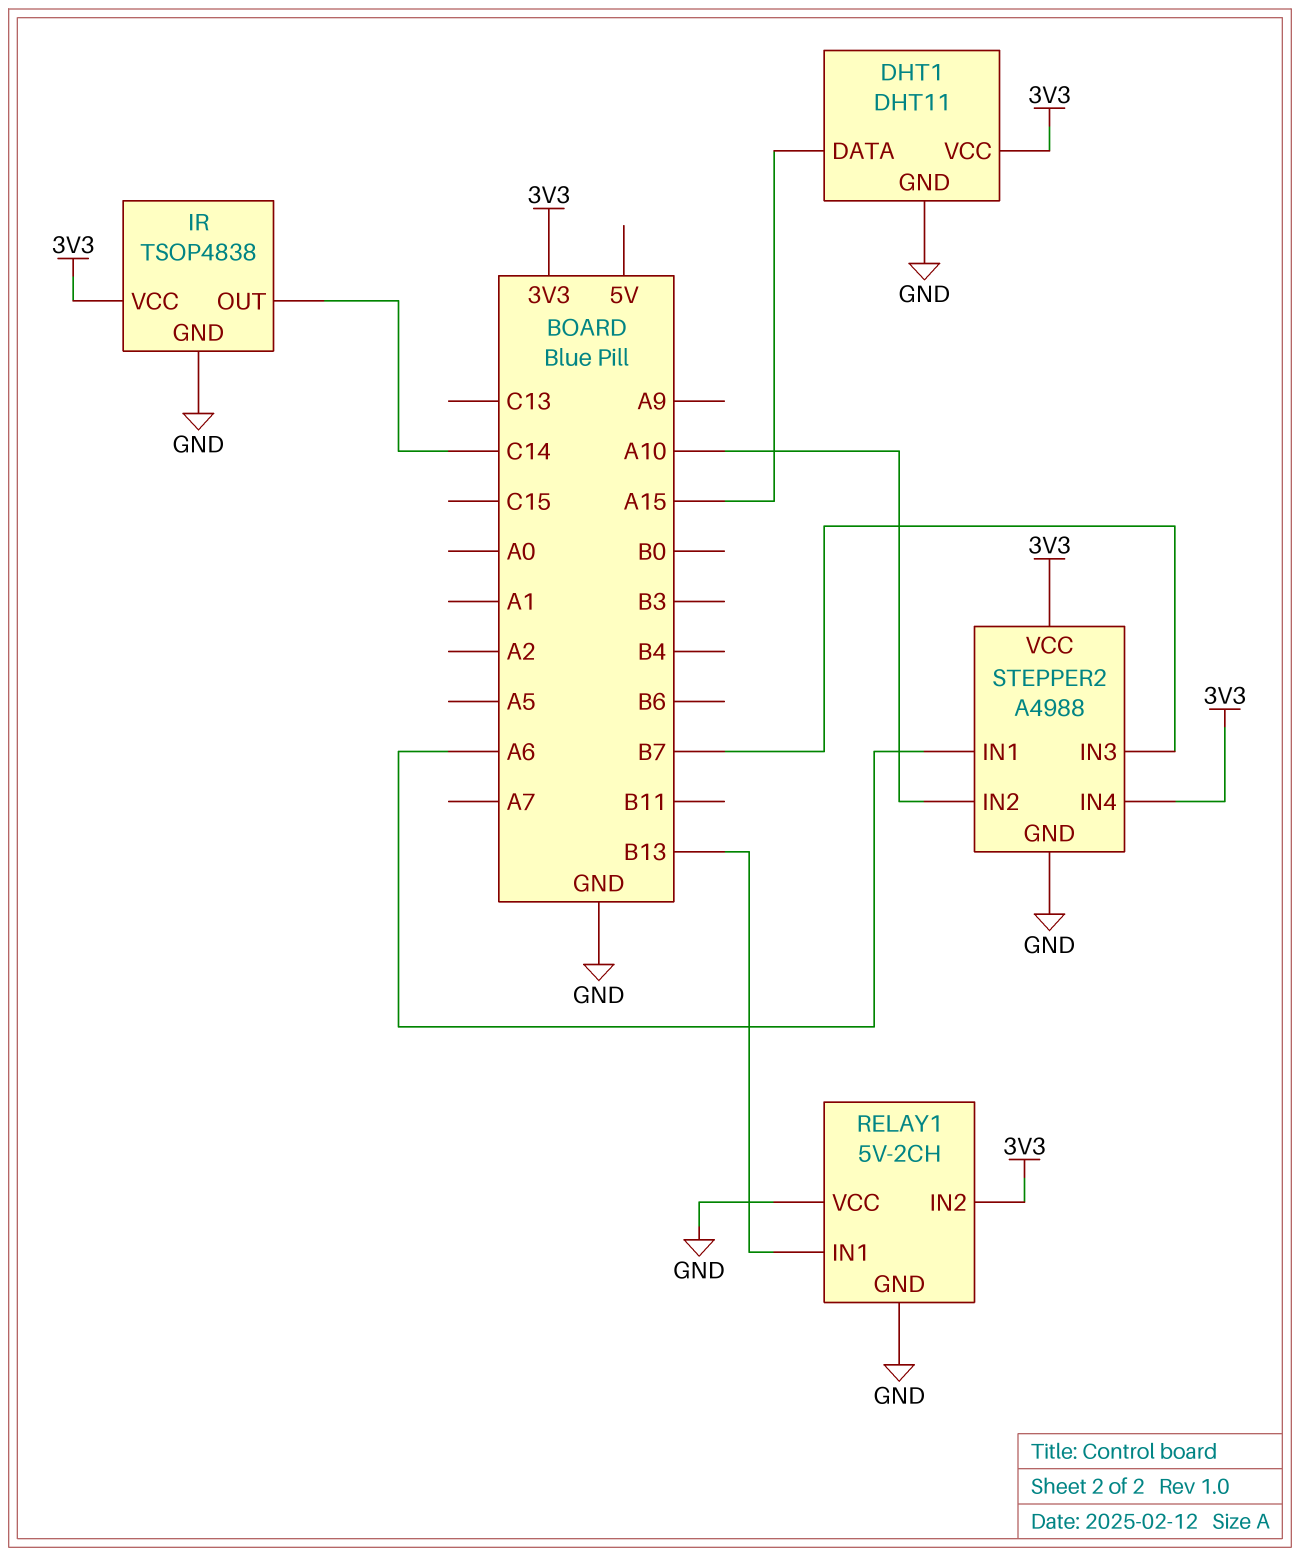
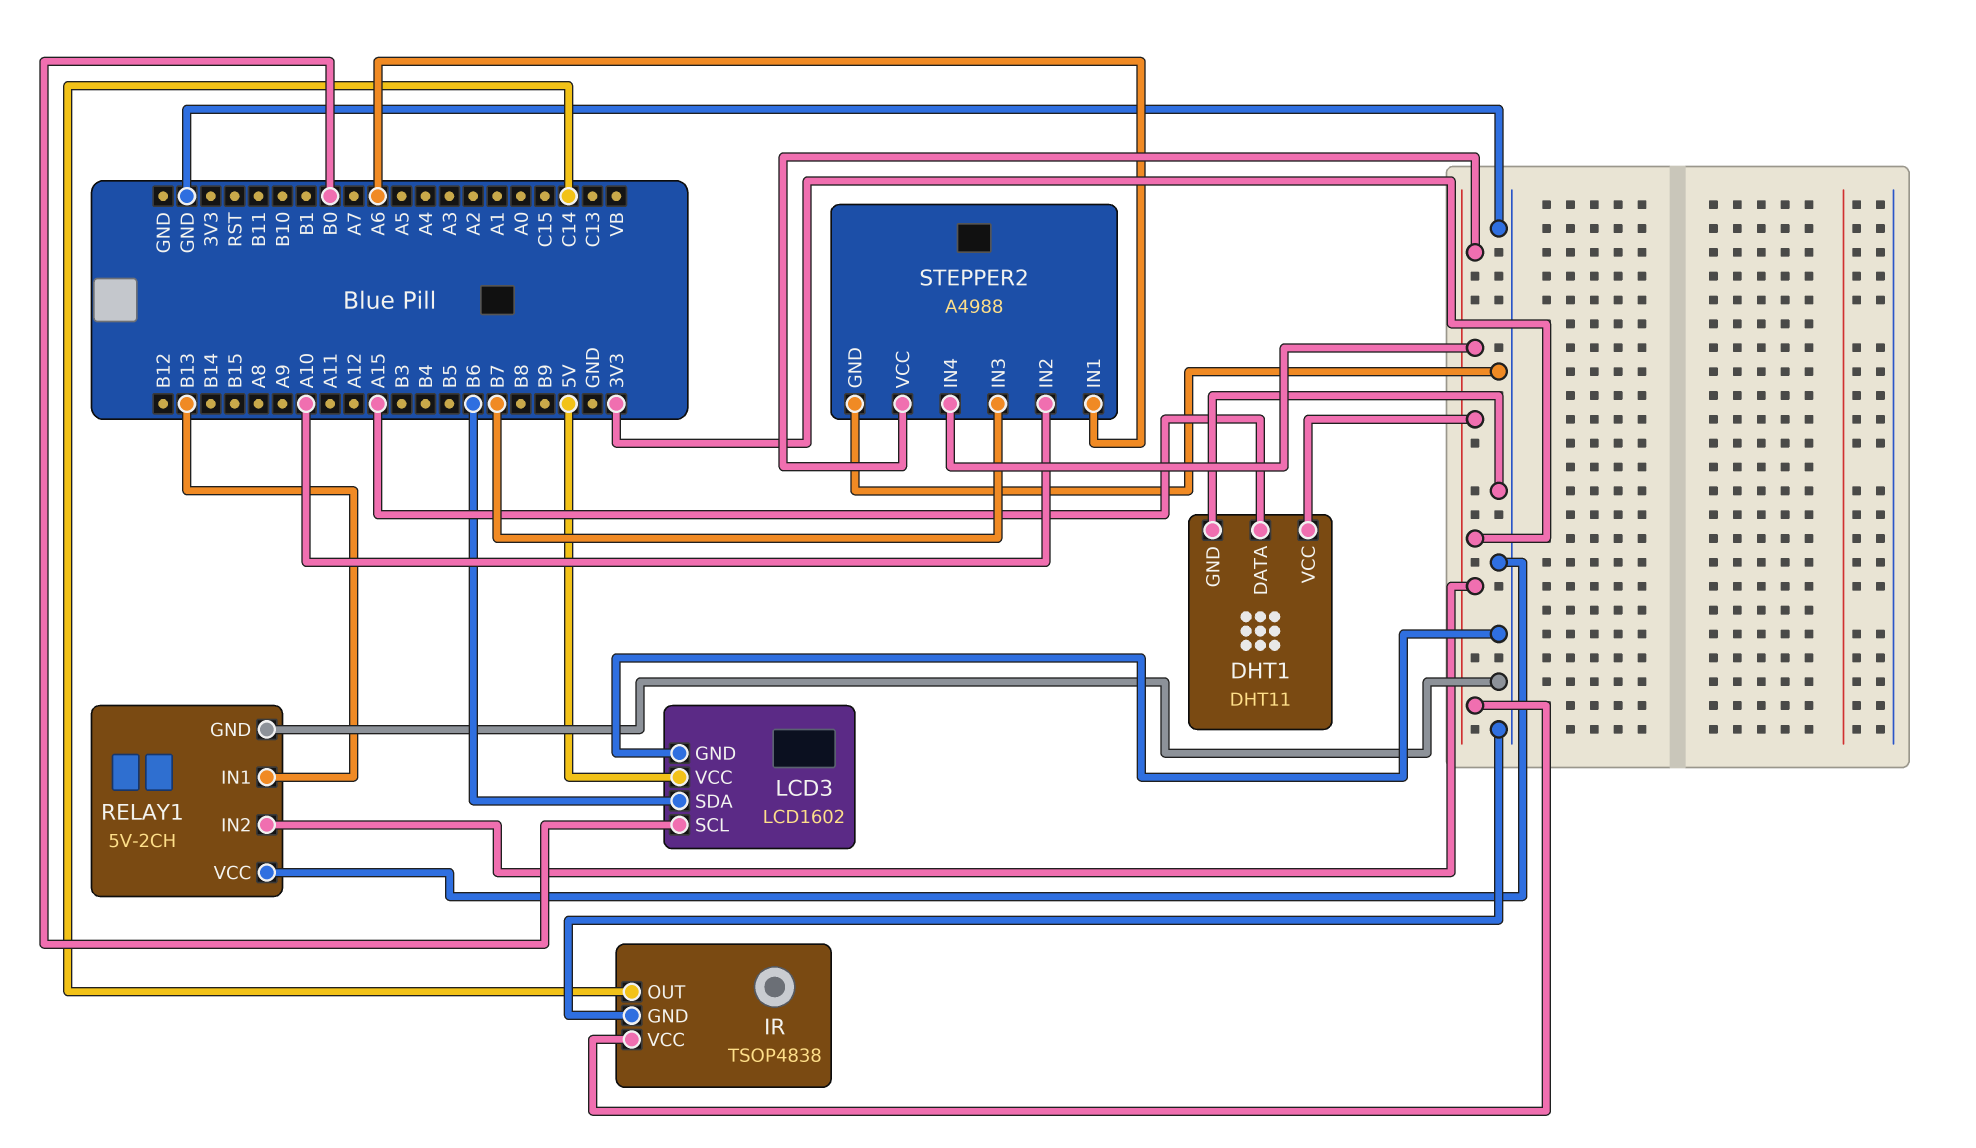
LCD3: none -> LCD1602
LCD3 pin GND: none -> GND
LCD3 pin SCL: none -> B0
LCD3 pin SDA: none -> B6
LCD3 pin VCC: none -> 5V

